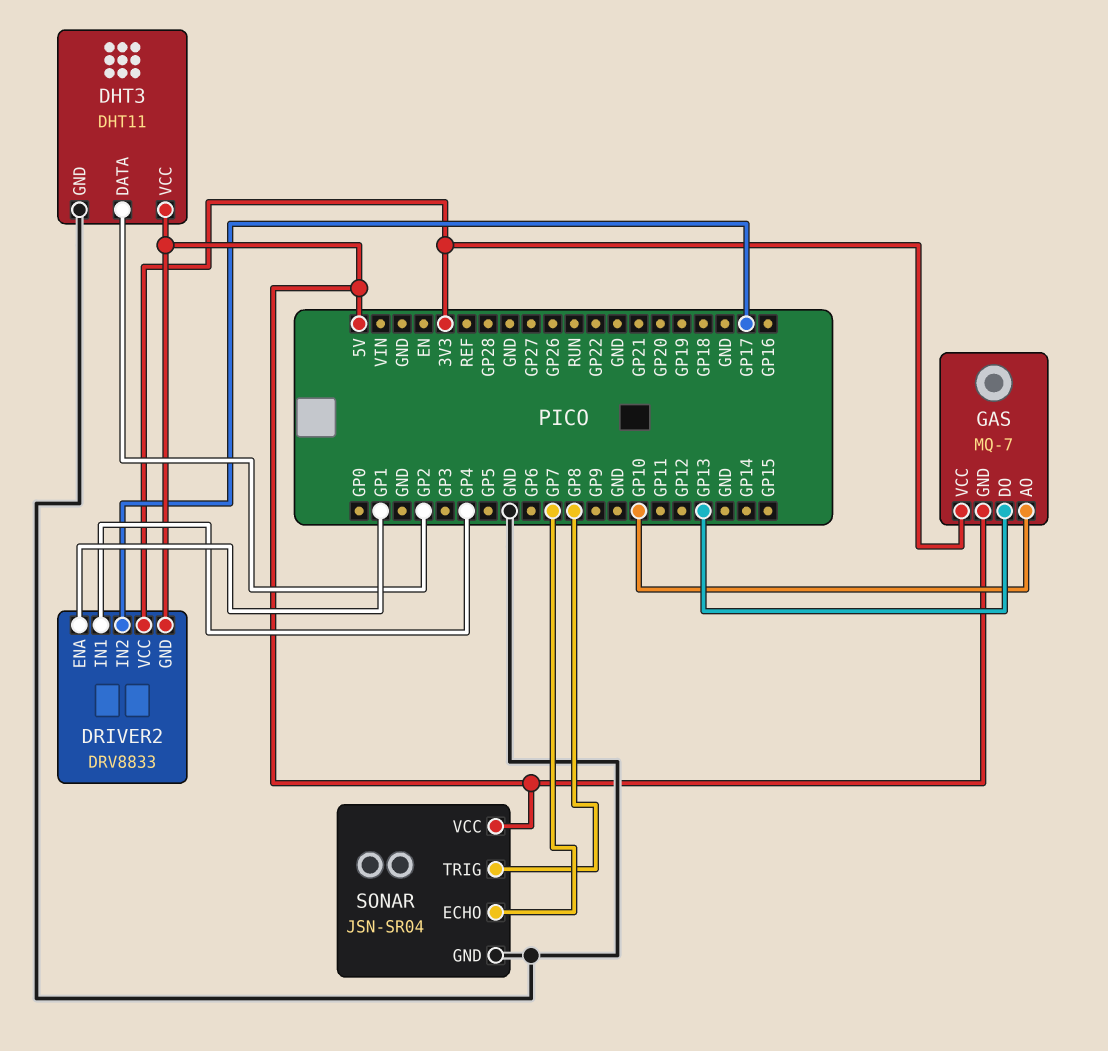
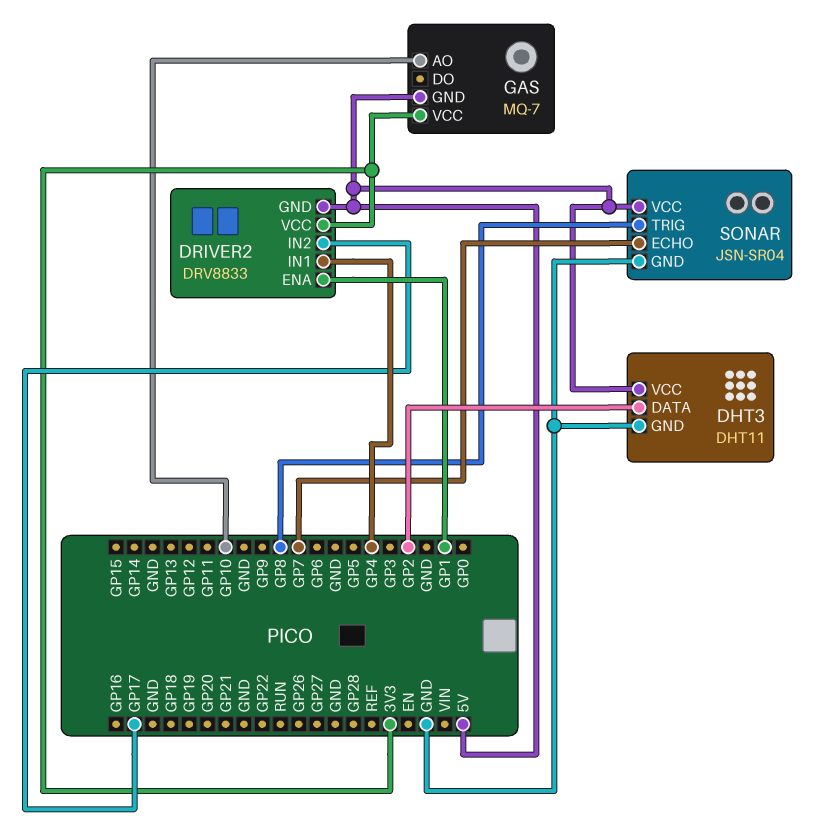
GAS pin DO: GP13 -> none

